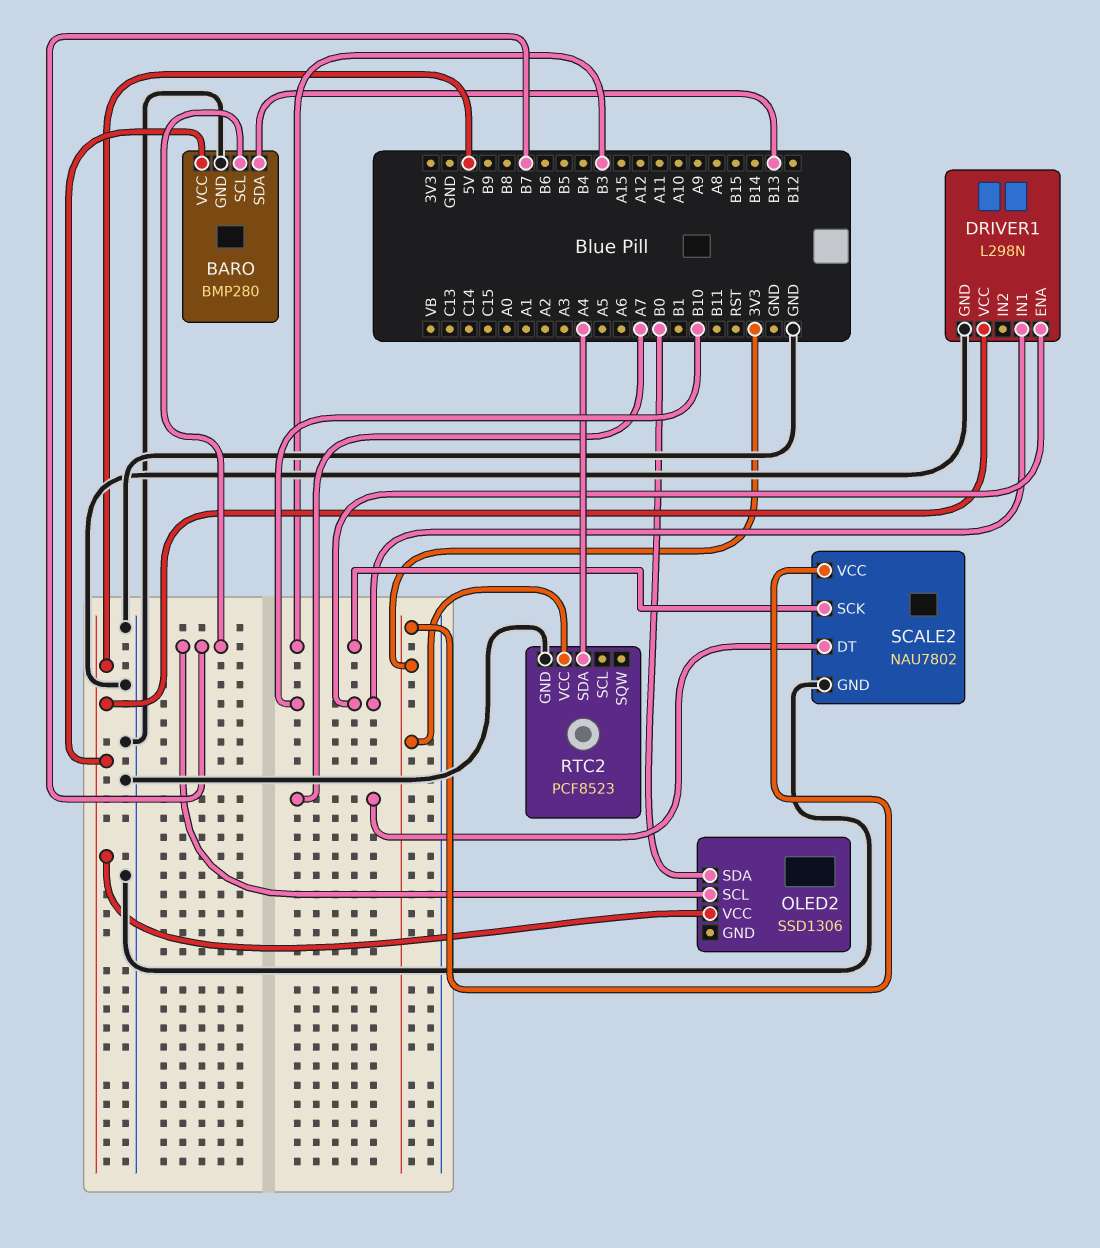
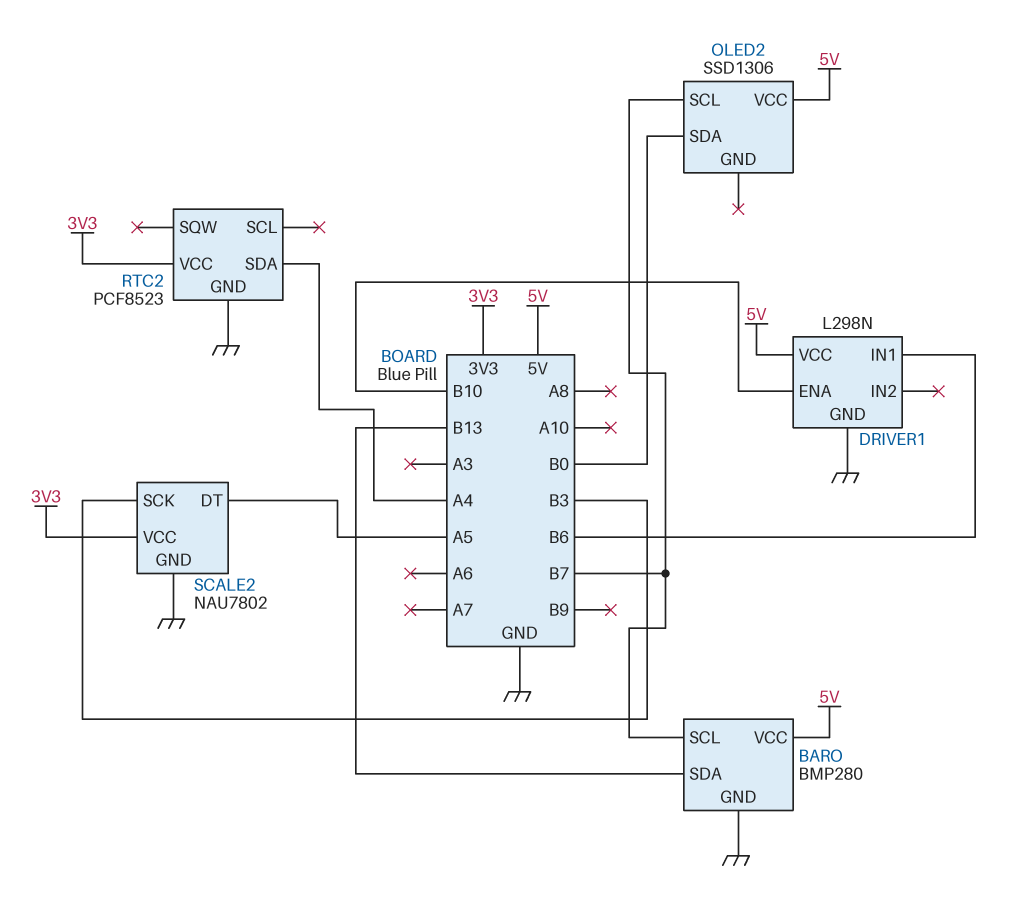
DRIVER1 pin IN1: B10 -> B6
SCALE2 pin DT: A7 -> A5

